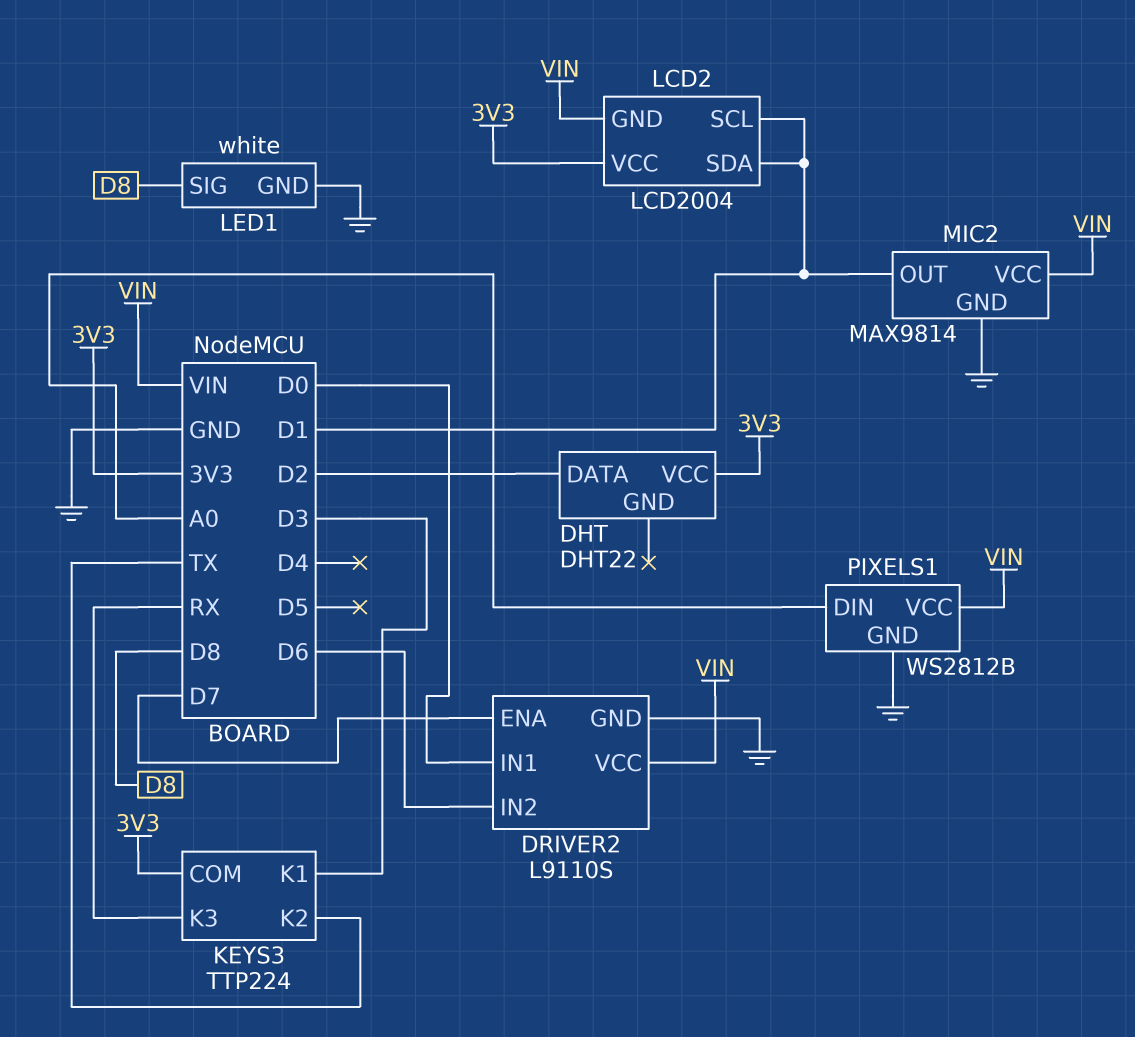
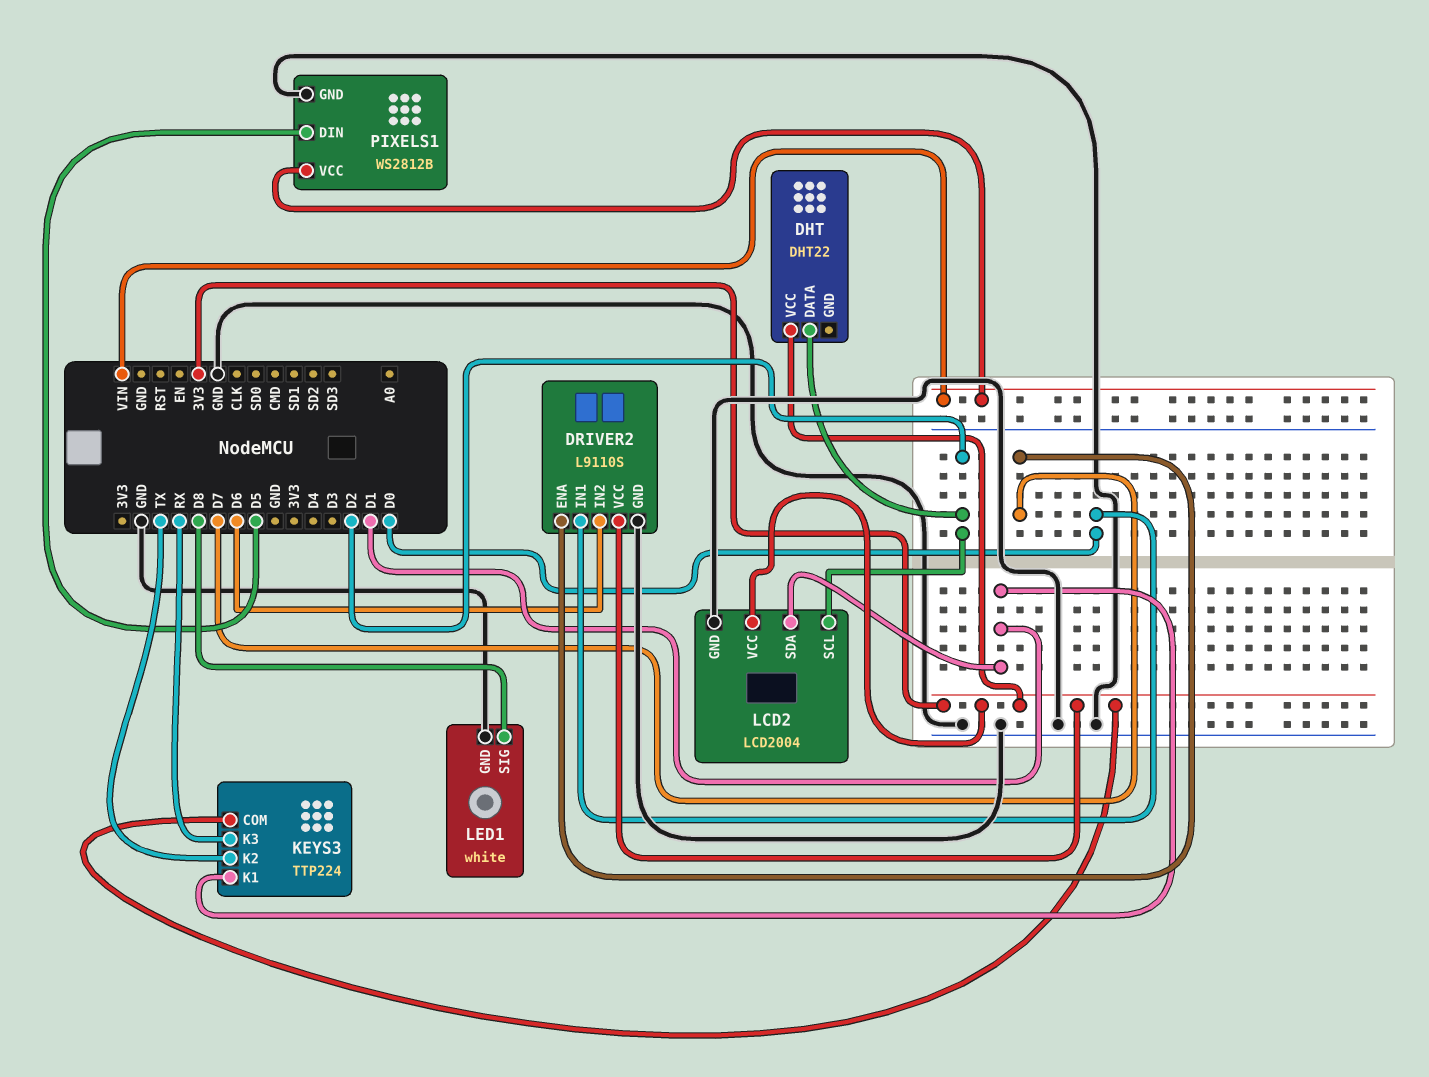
DRIVER2 pin VCC: VIN -> 3V3
KEYS3 pin K1: D3 -> D1
LCD2 pin GND: VIN -> GND
LCD2 pin SCL: D1 -> D2
MIC2: MAX9814 -> none
MIC2 pin GND: GND -> none
MIC2 pin OUT: D1 -> none
MIC2 pin VCC: VIN -> none
PIXELS1 pin DIN: A0 -> D5

